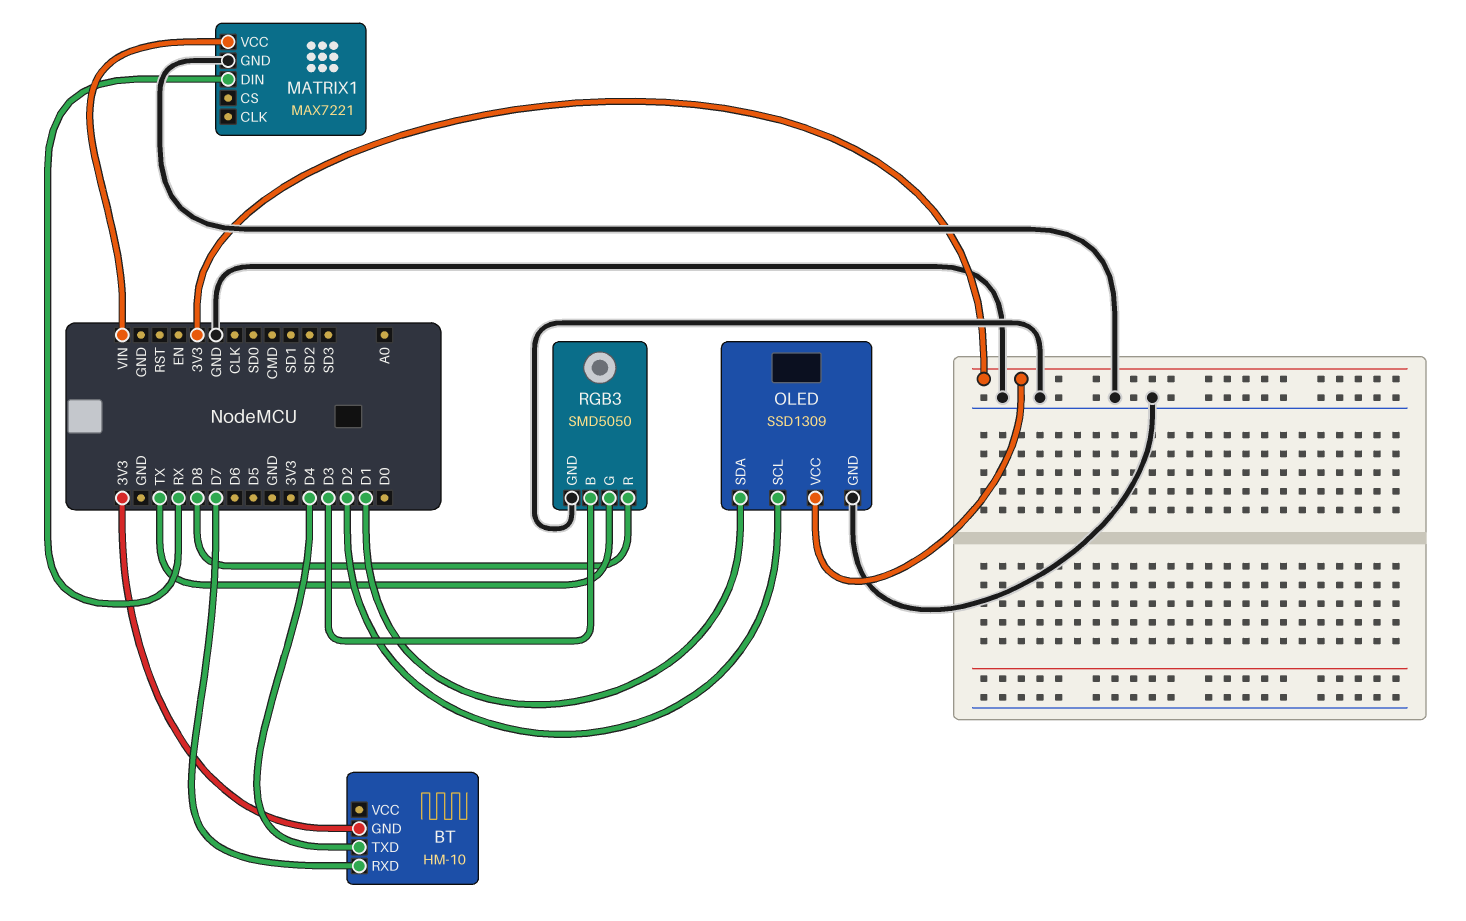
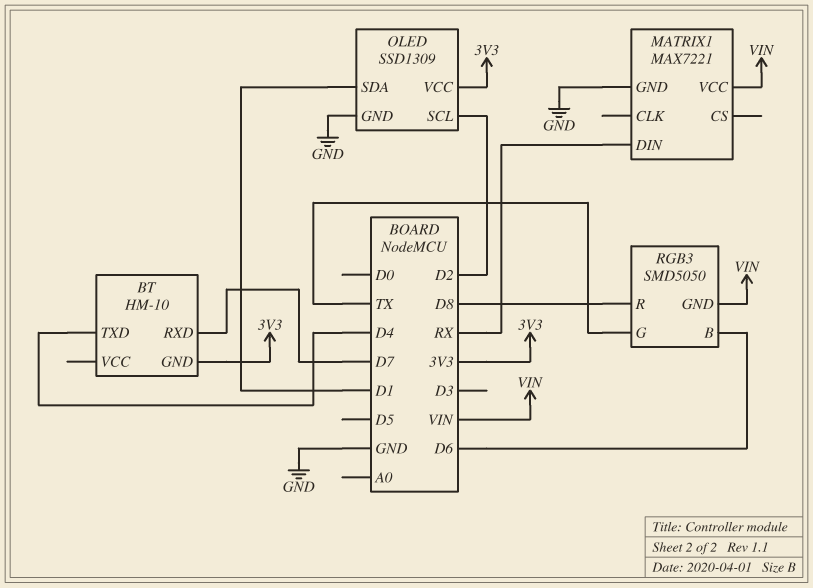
RGB3 pin B: D3 -> D6
RGB3 pin GND: GND -> VIN

